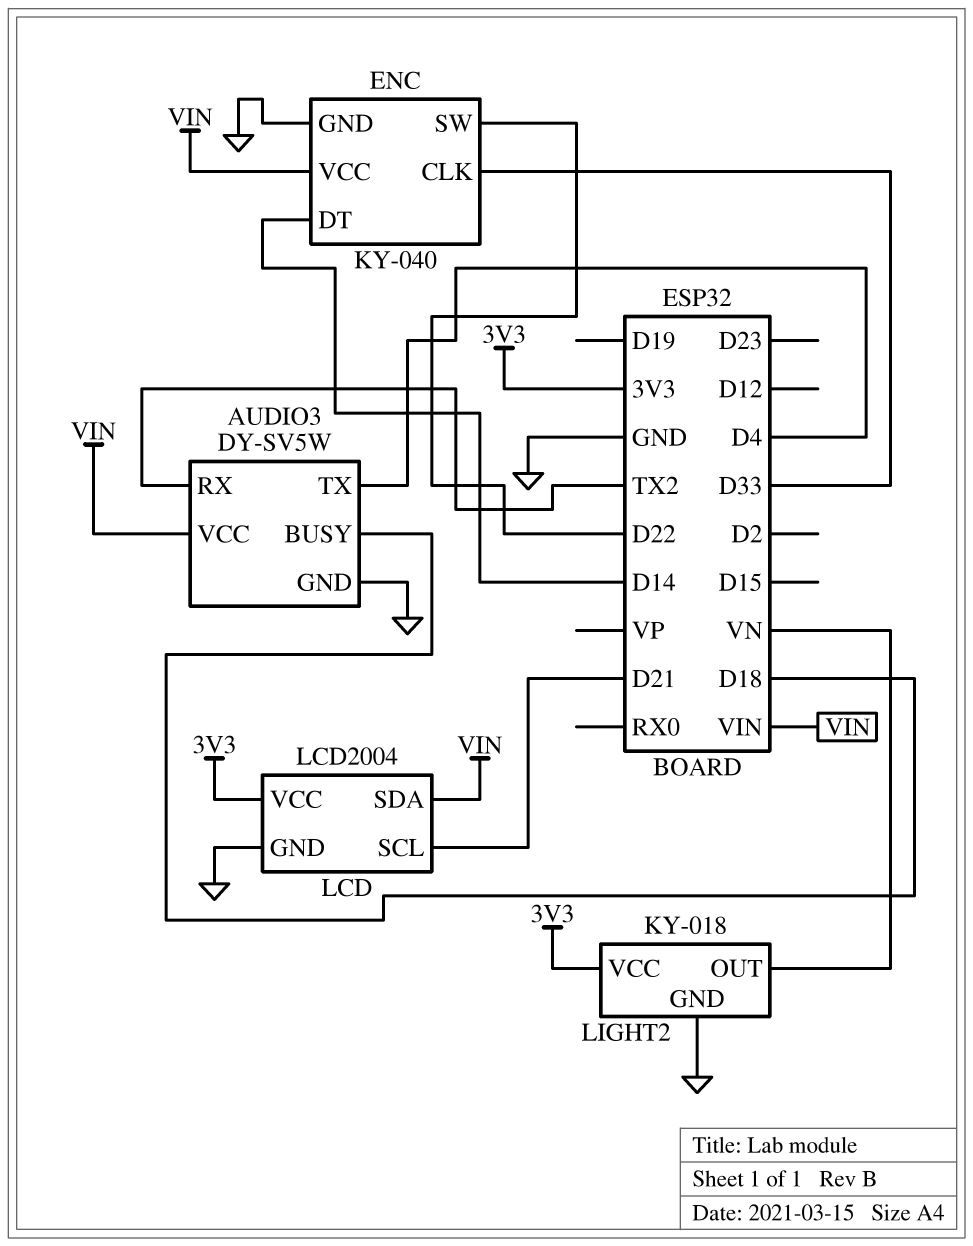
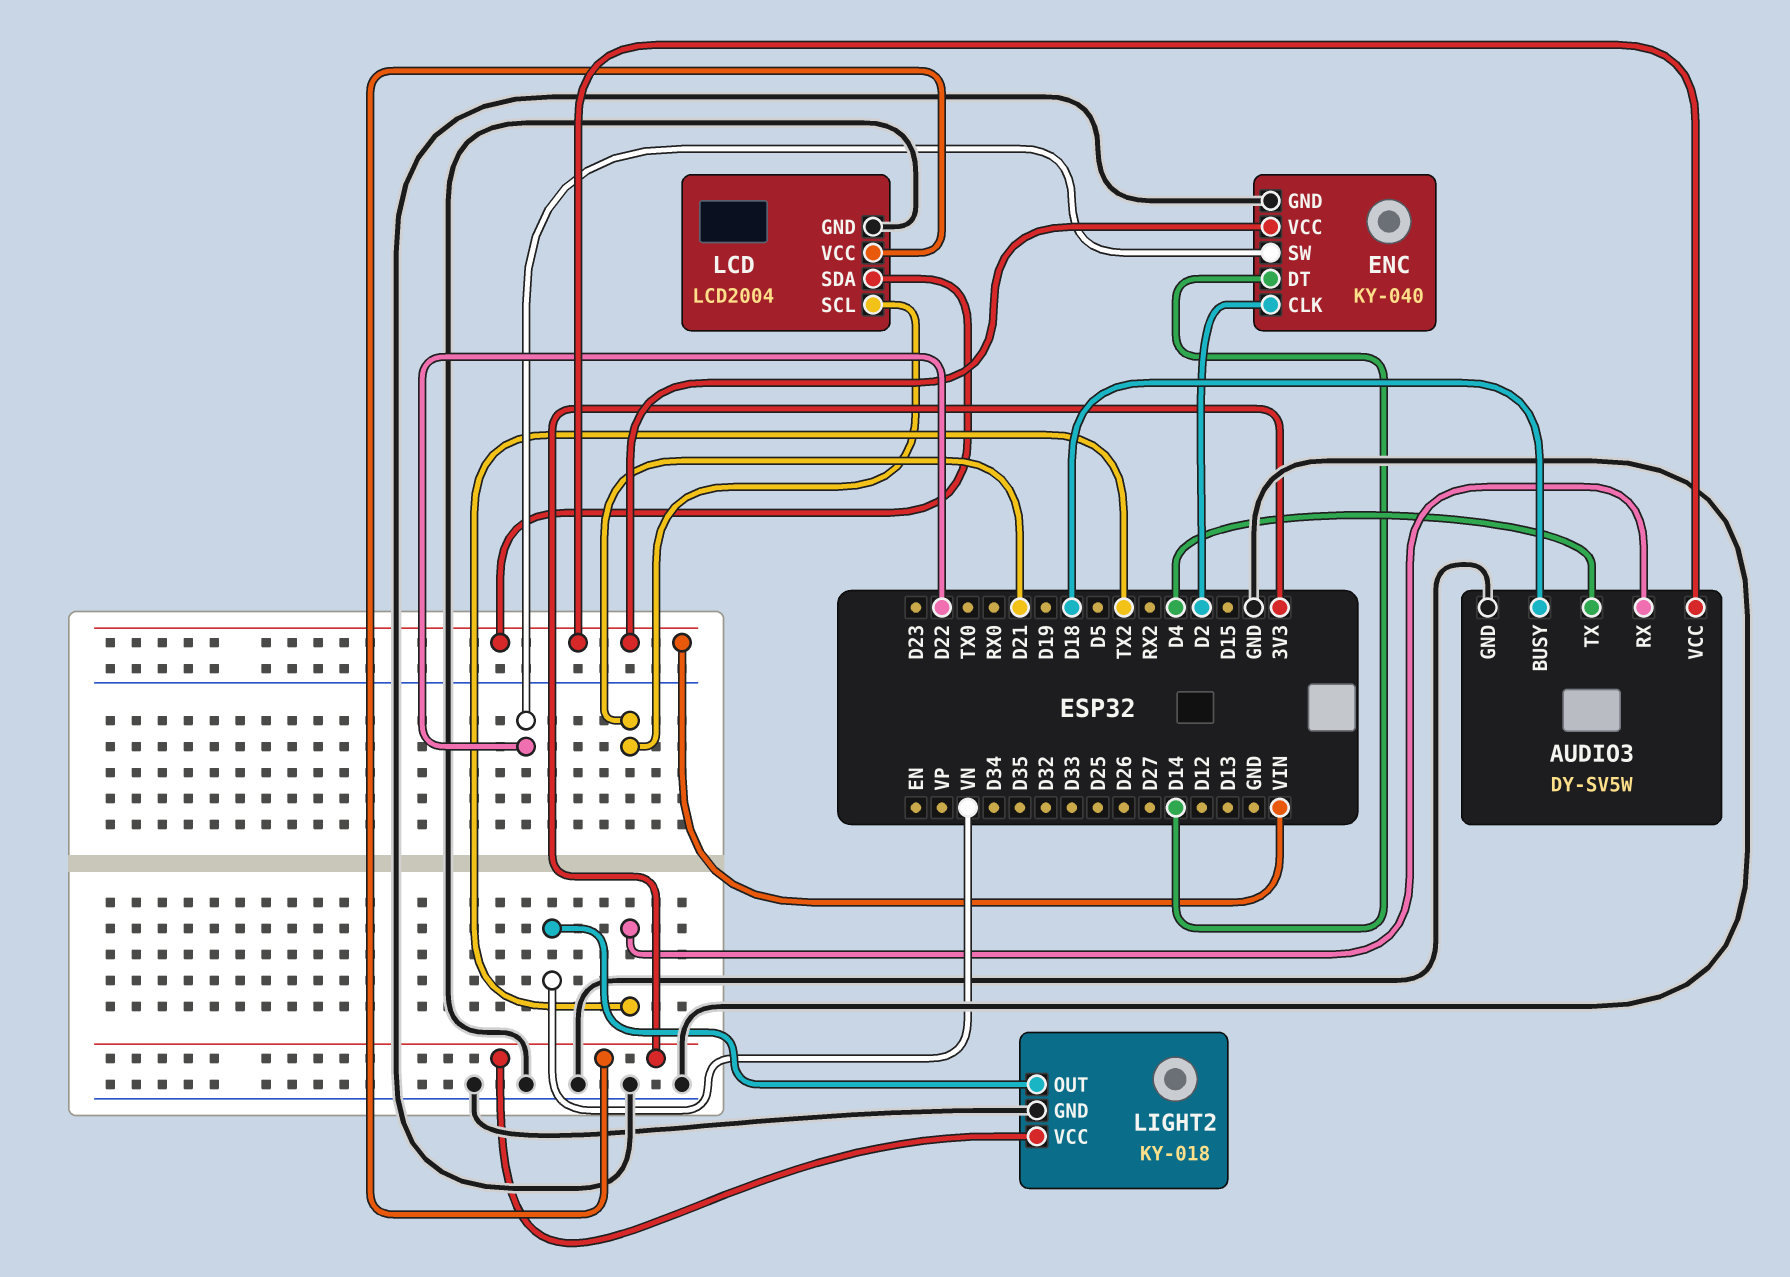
ENC pin CLK: D33 -> D2

